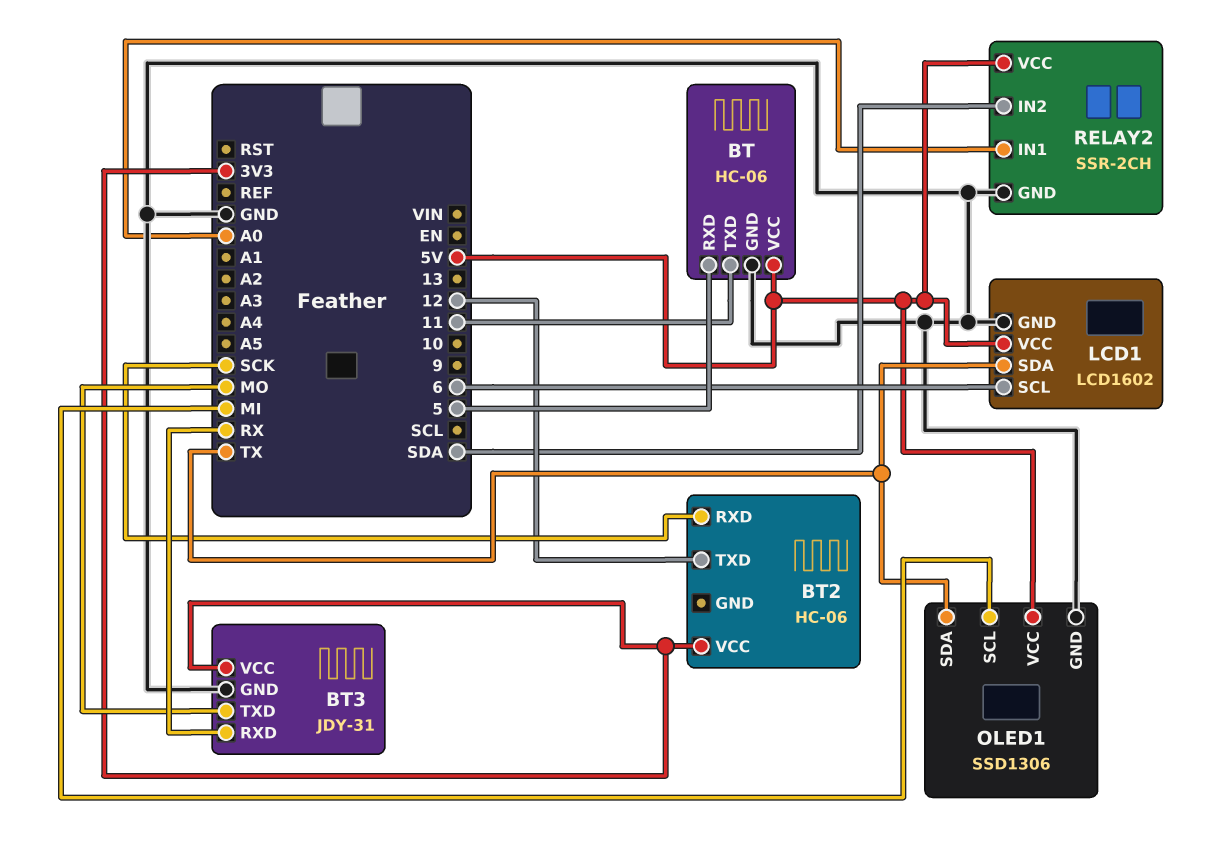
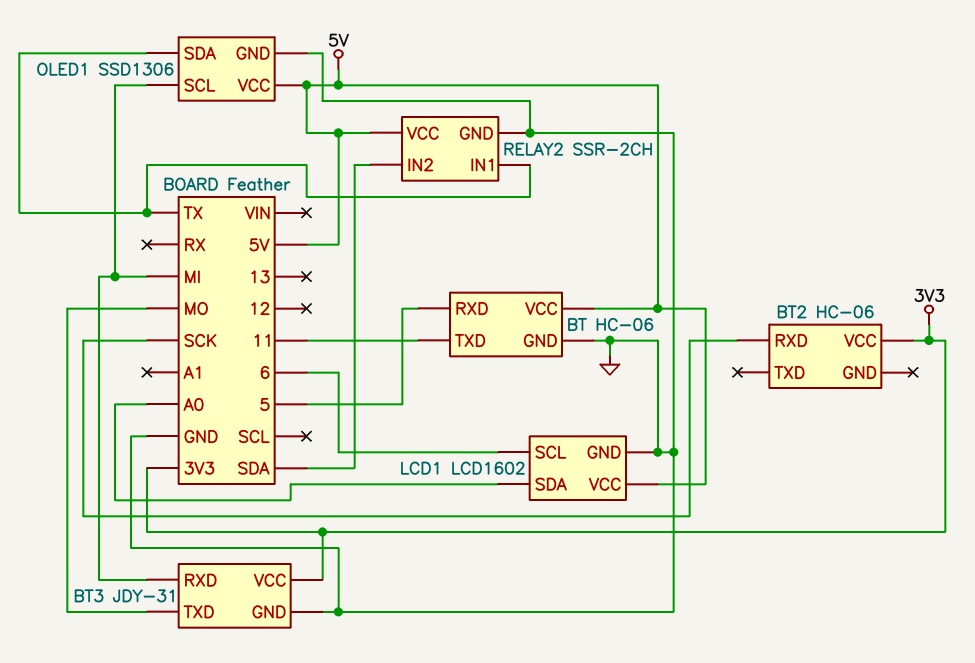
BT2 pin TXD: 12 -> none
BT3 pin RXD: RX -> MI
LCD1 pin SDA: TX -> A0
RELAY2 pin IN1: A0 -> TX

